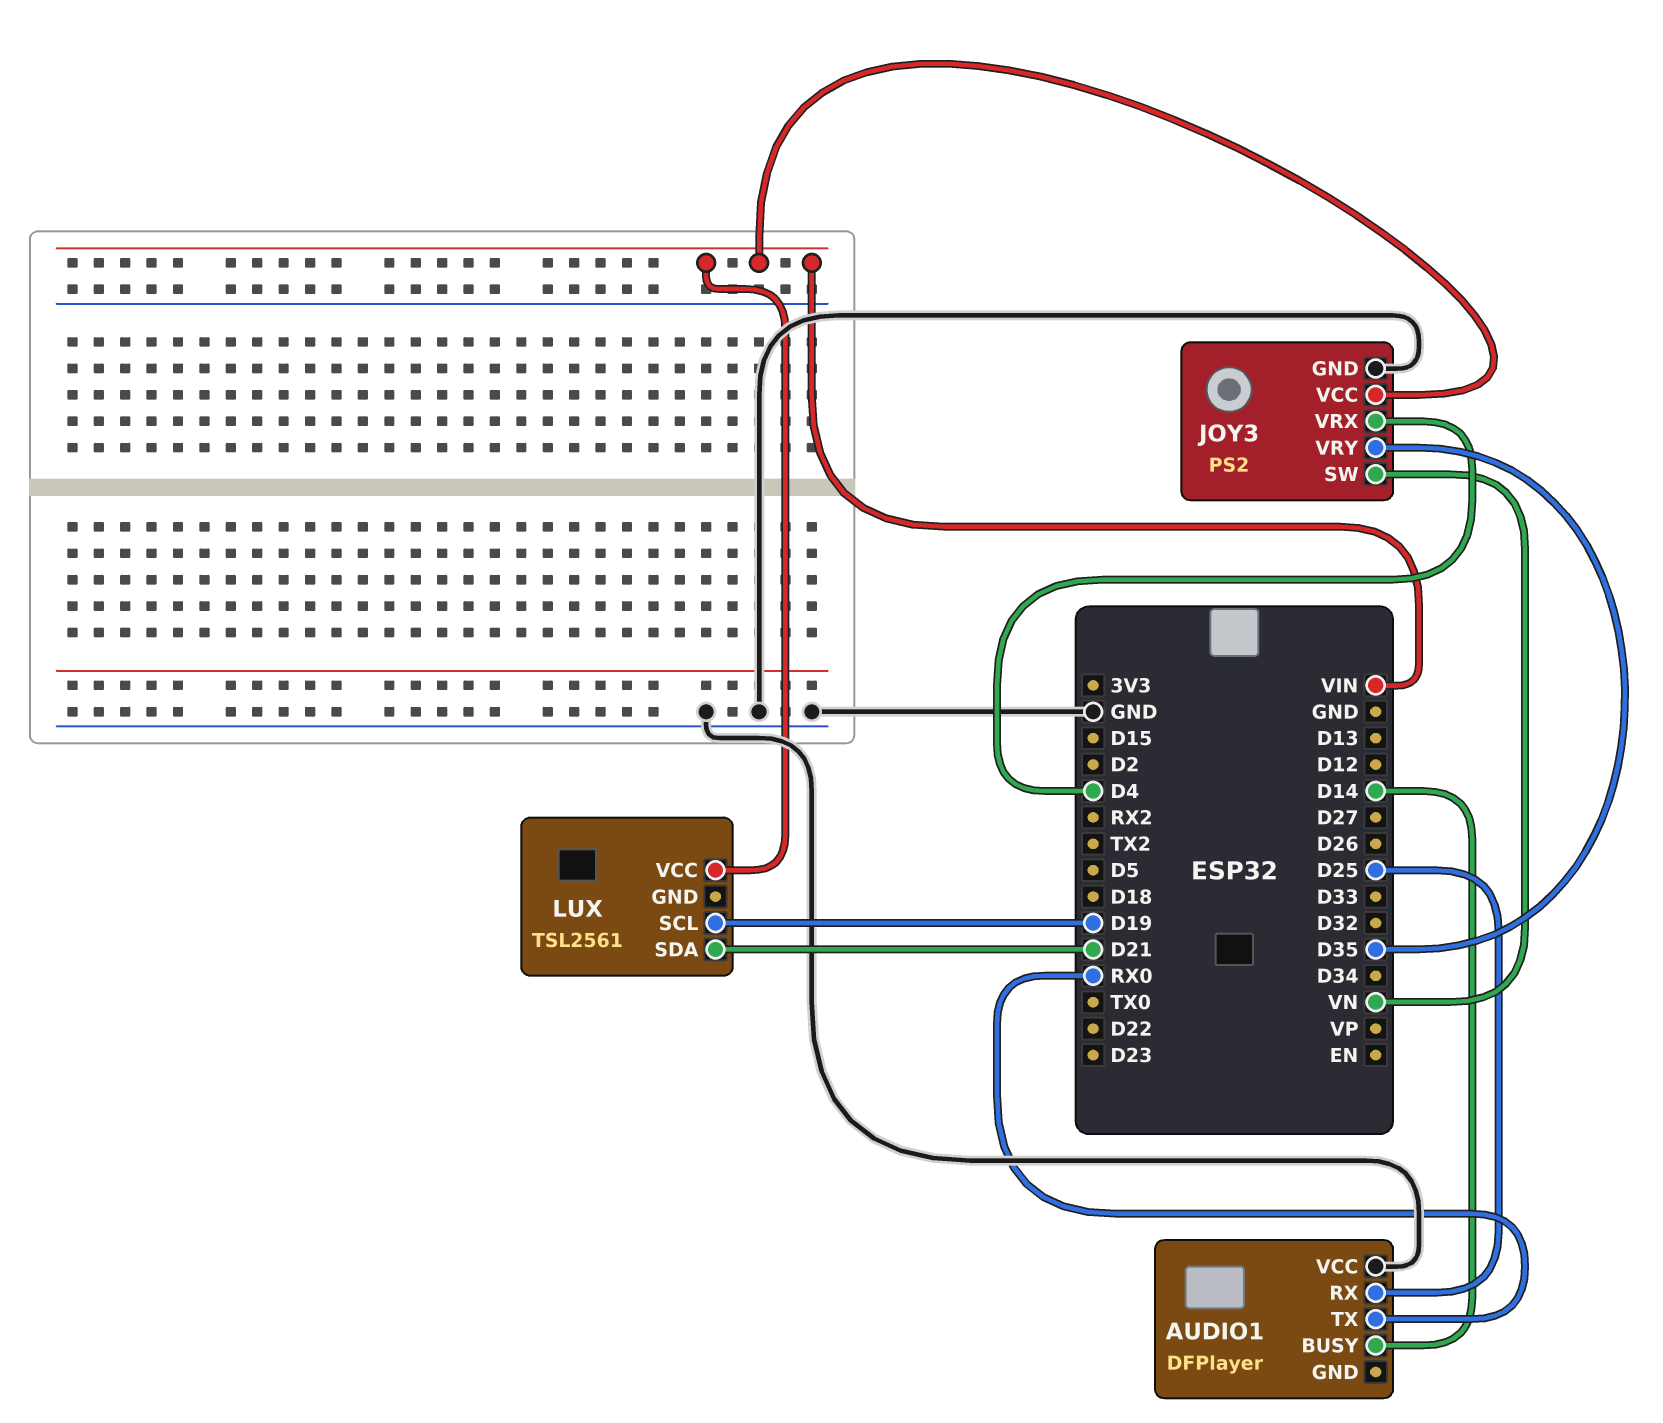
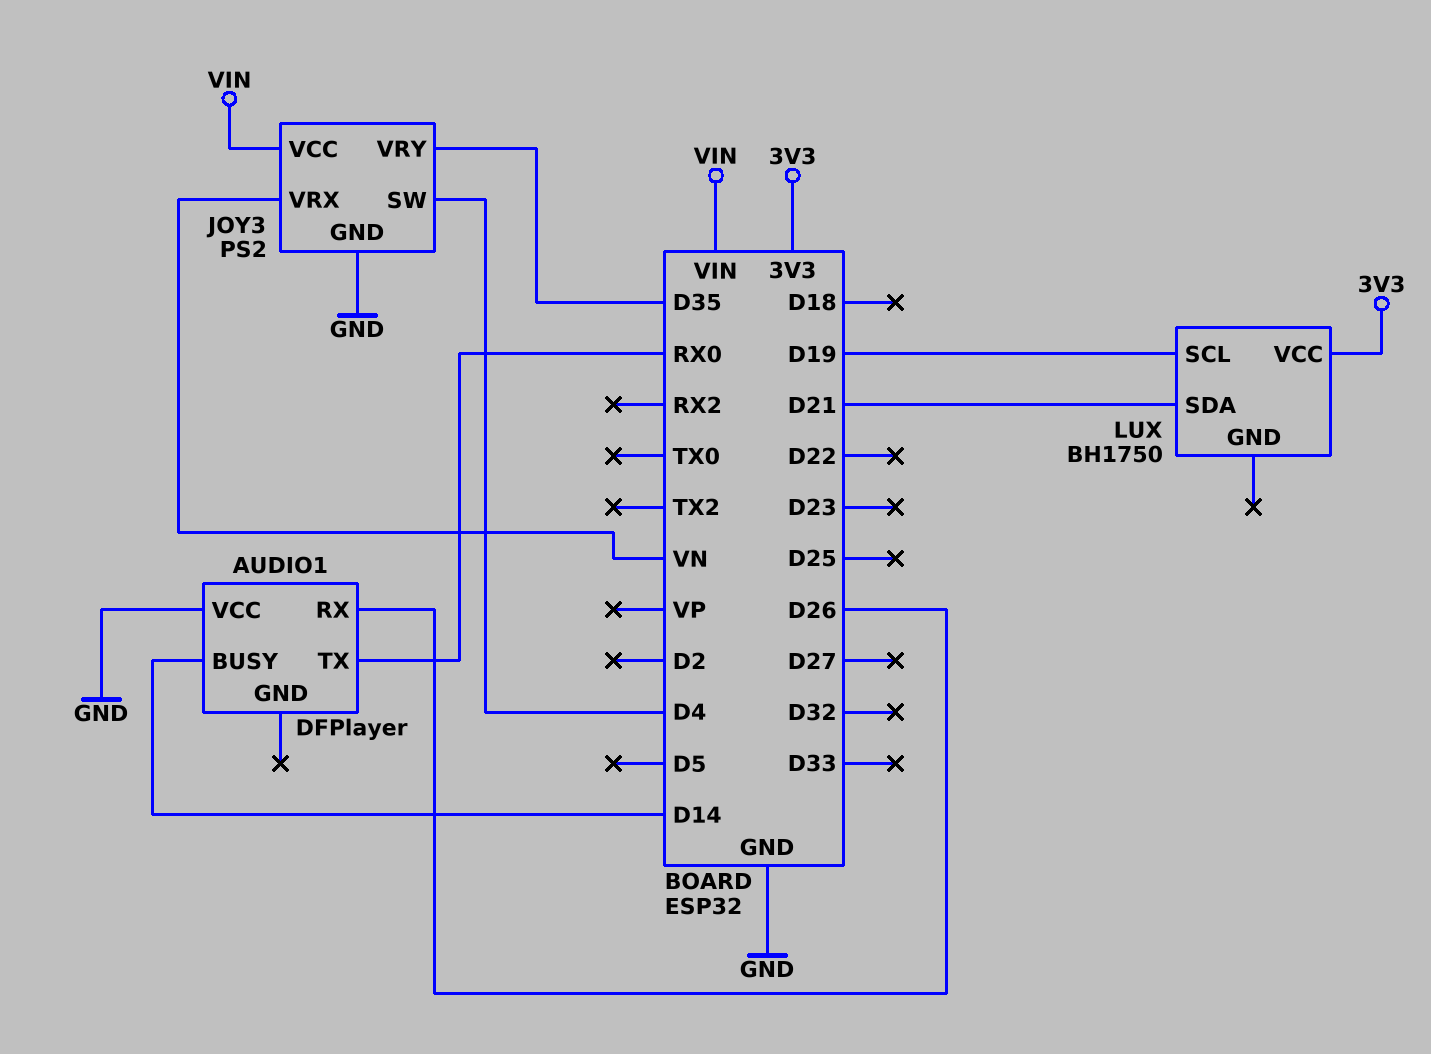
AUDIO1 pin RX: D25 -> D26
JOY3 pin SW: VN -> D4
JOY3 pin VRX: D4 -> VN
LUX: TSL2561 -> BH1750
LUX pin VCC: VIN -> 3V3

